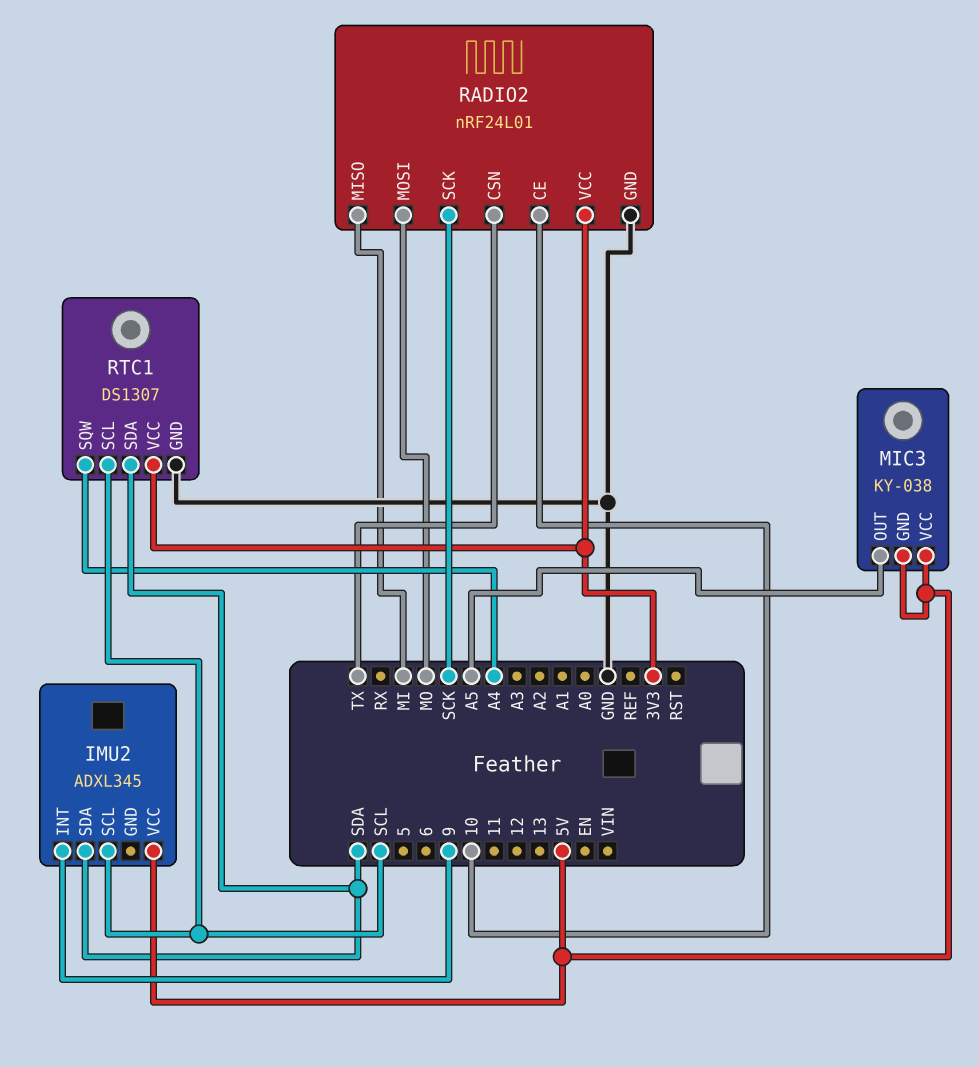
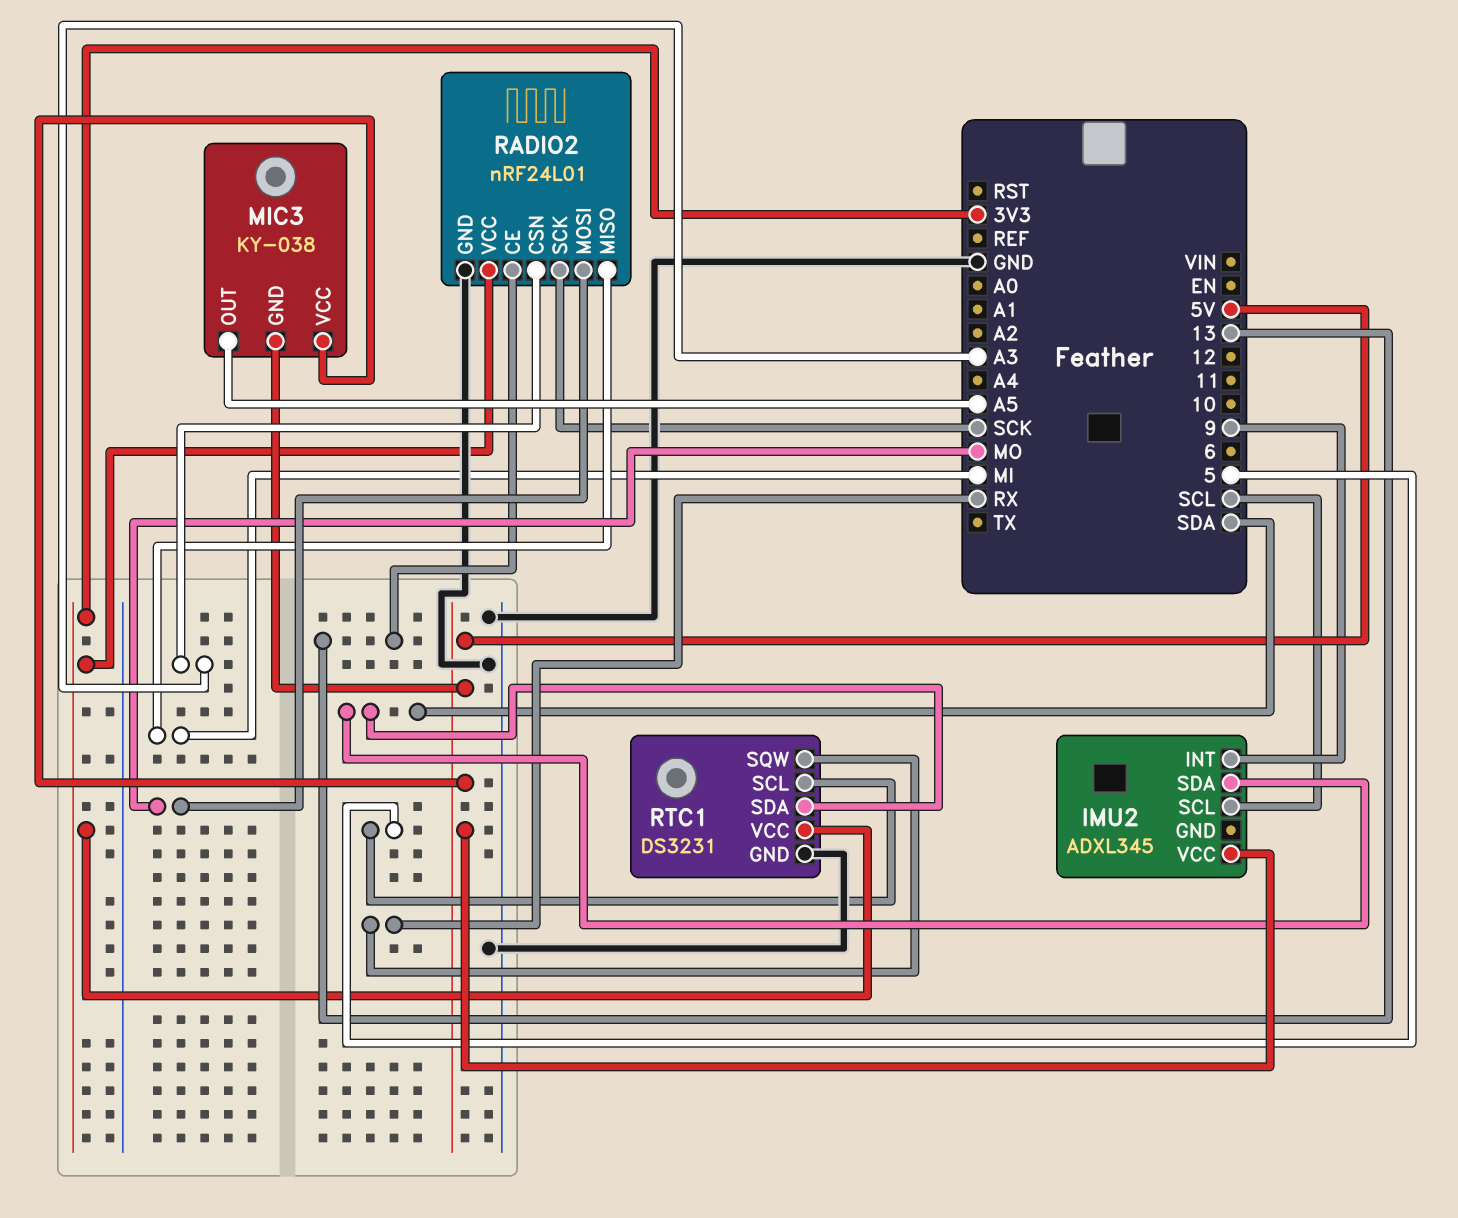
RADIO2 pin CE: 10 -> 13
RADIO2 pin CSN: TX -> A3
RTC1: DS1307 -> DS3231
RTC1 pin SCL: SCL -> 5
RTC1 pin SQW: A4 -> RX

